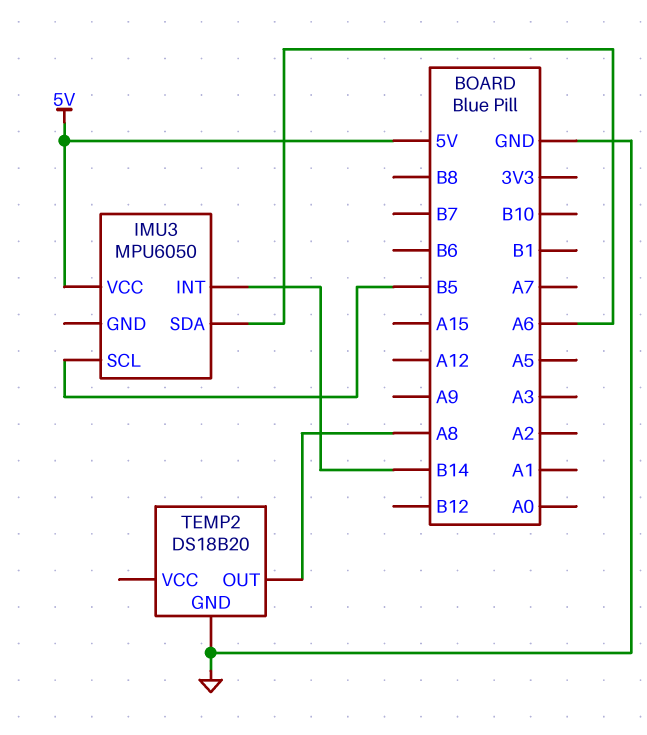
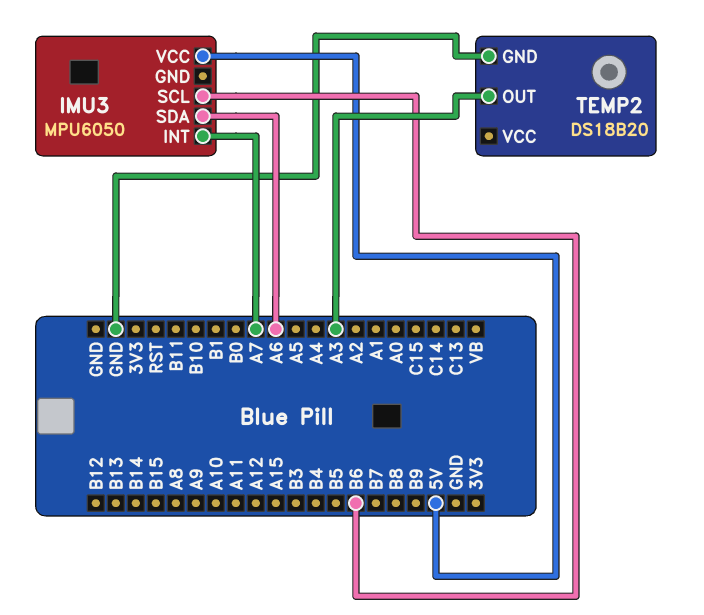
IMU3 pin INT: B14 -> A7
IMU3 pin SCL: B5 -> B6
TEMP2 pin OUT: A8 -> A3

